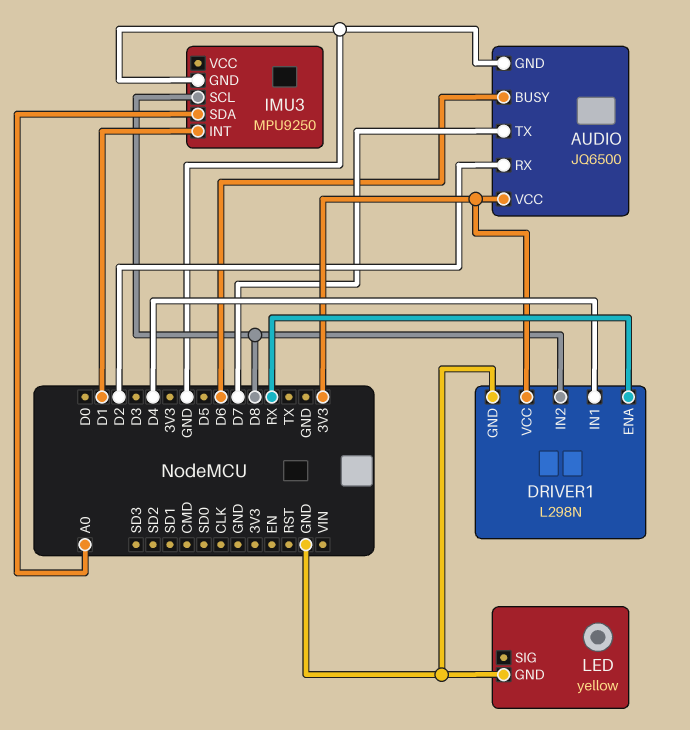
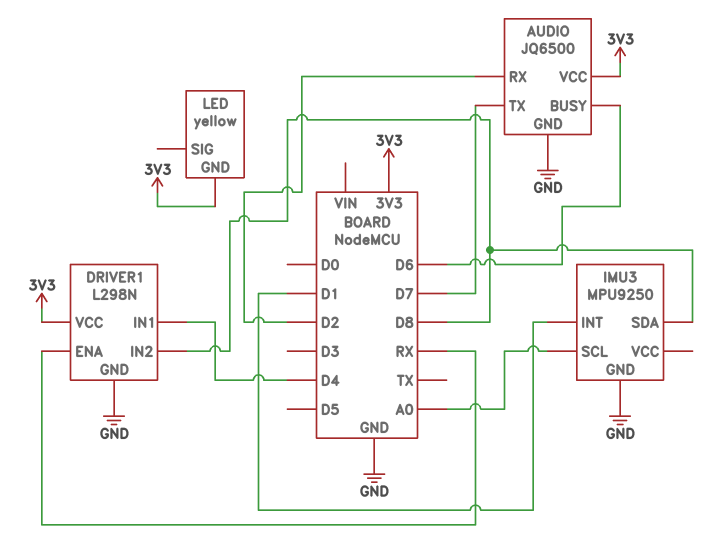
IMU3 pin SCL: D8 -> A0
IMU3 pin SDA: A0 -> D8
LED pin GND: GND -> 3V3

